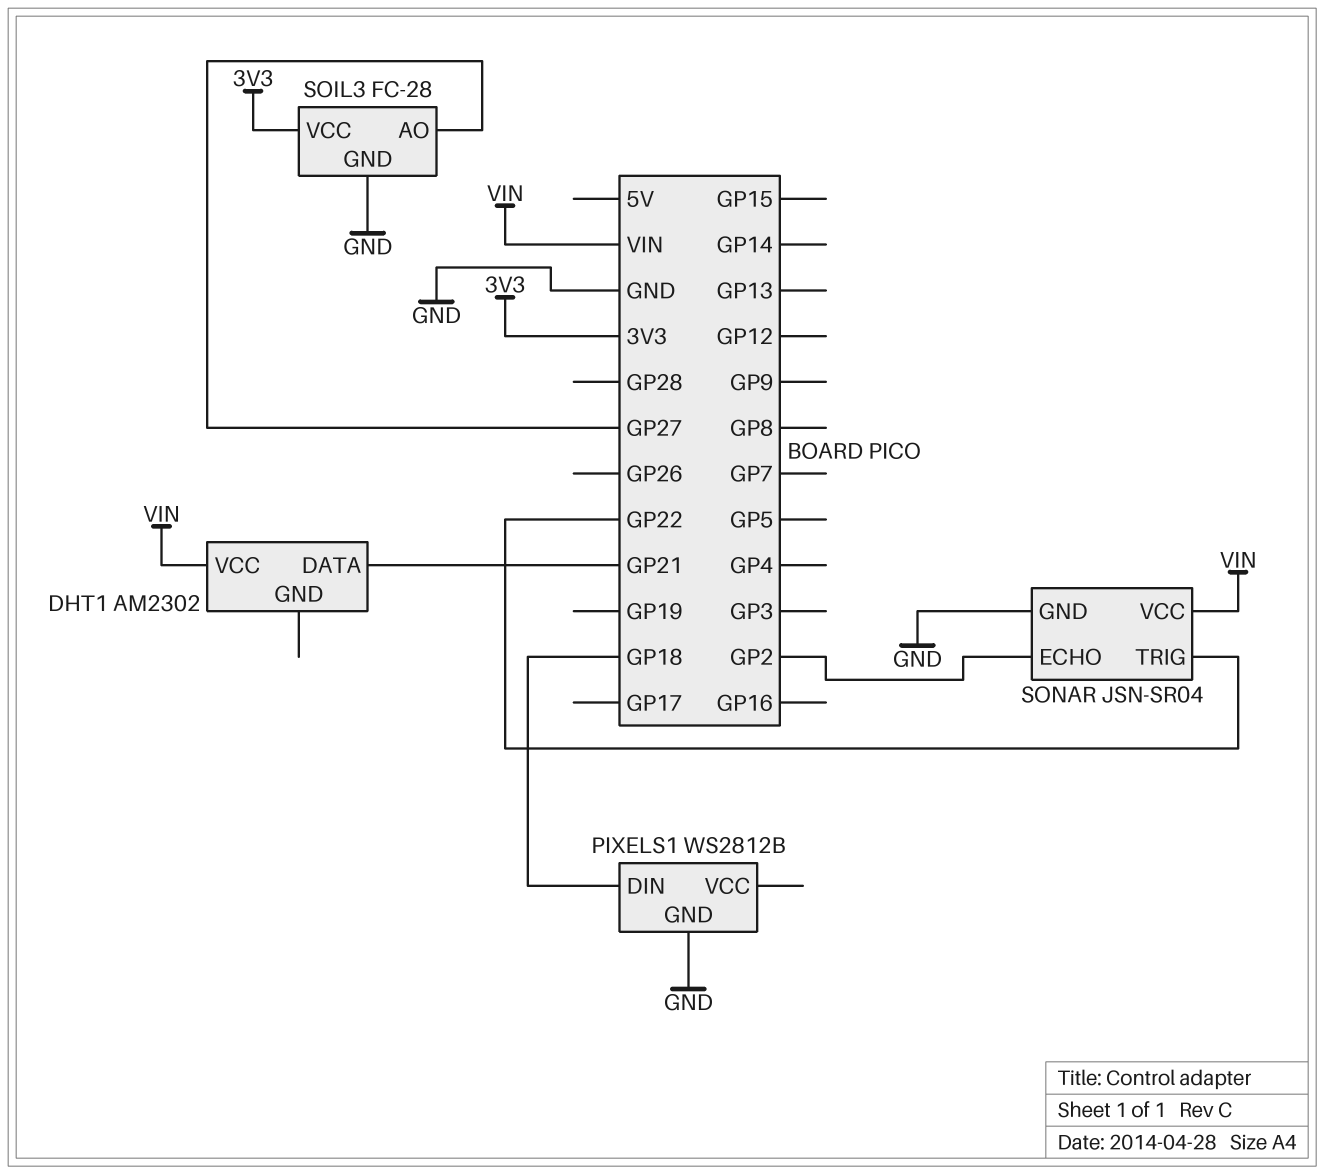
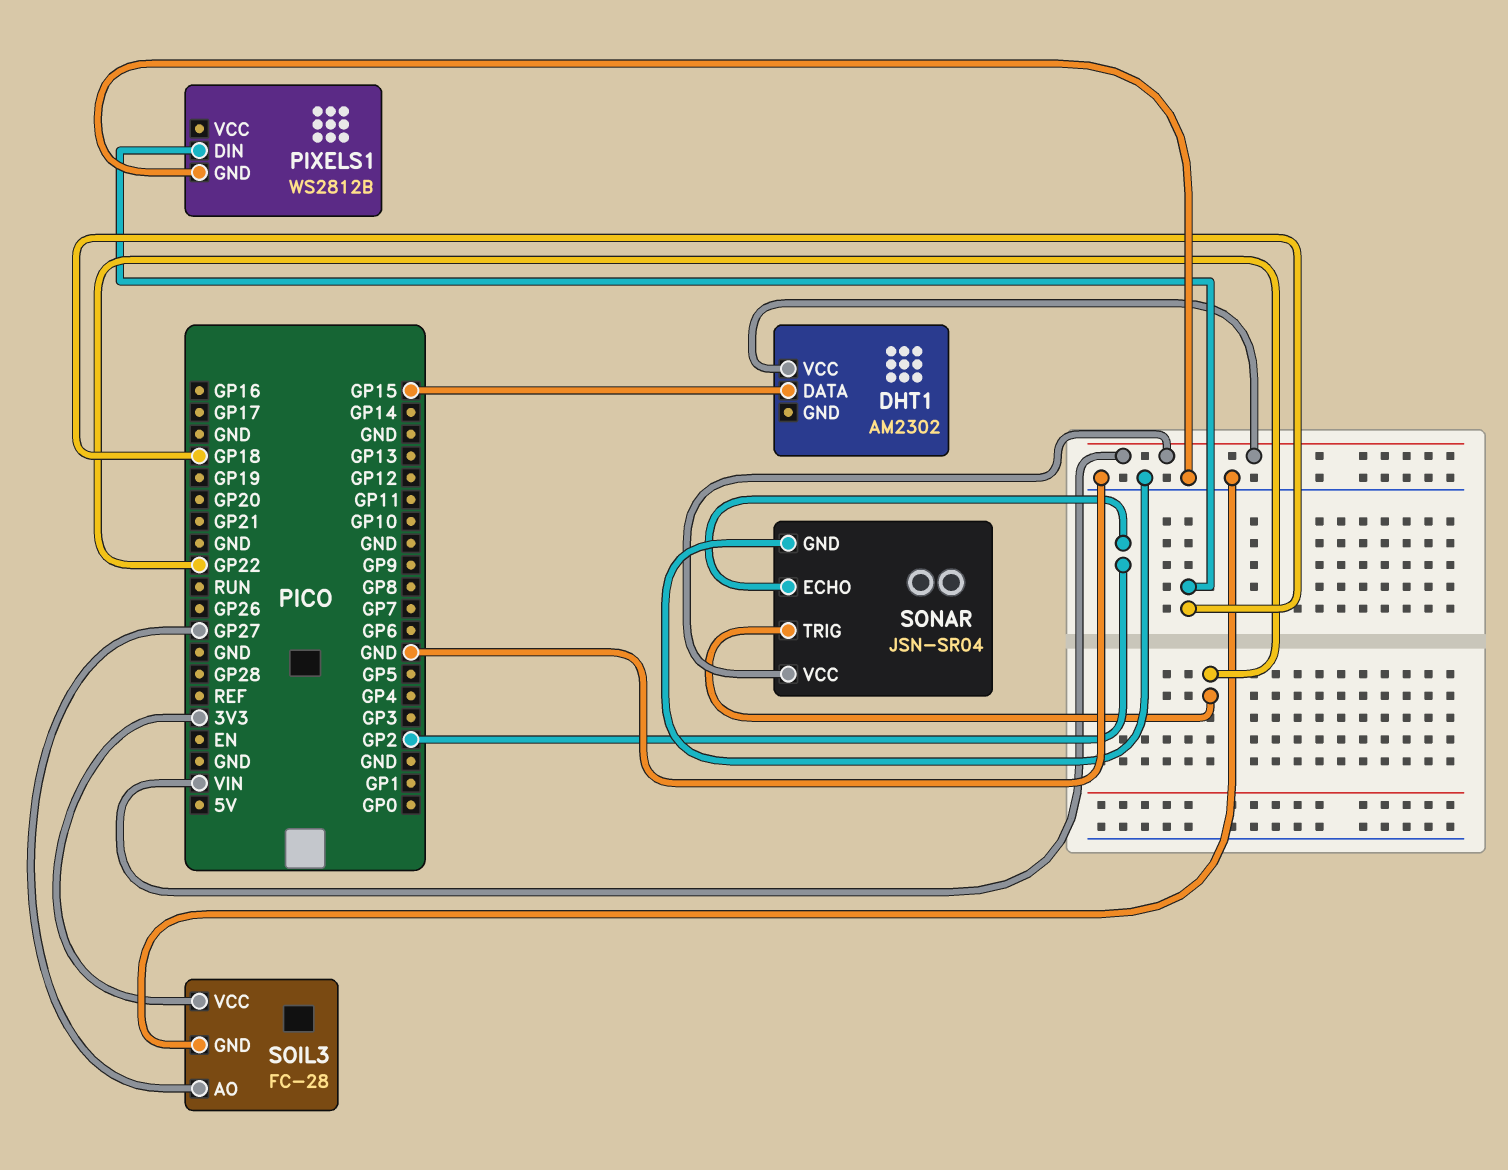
DHT1 pin DATA: GP21 -> GP15

